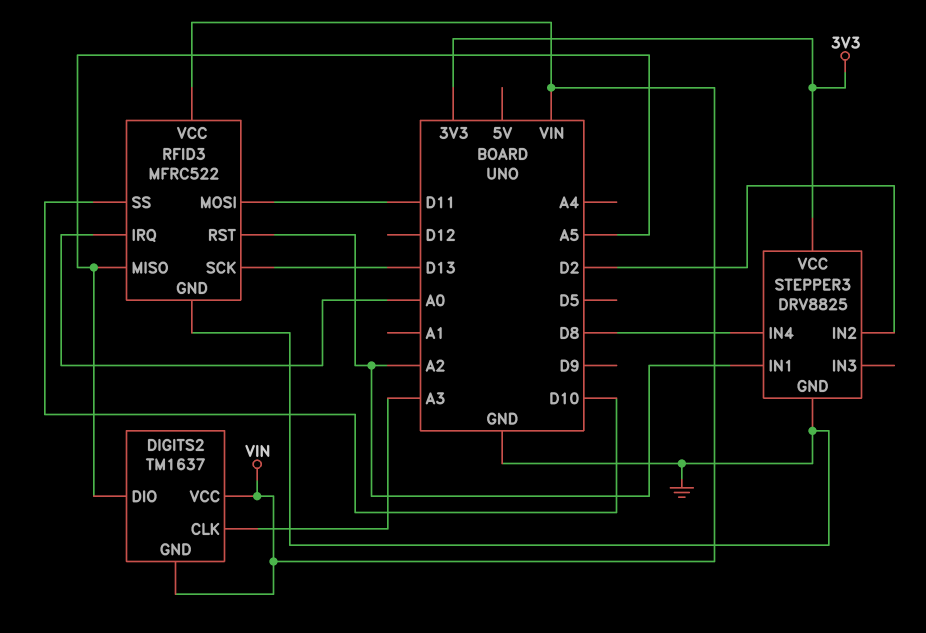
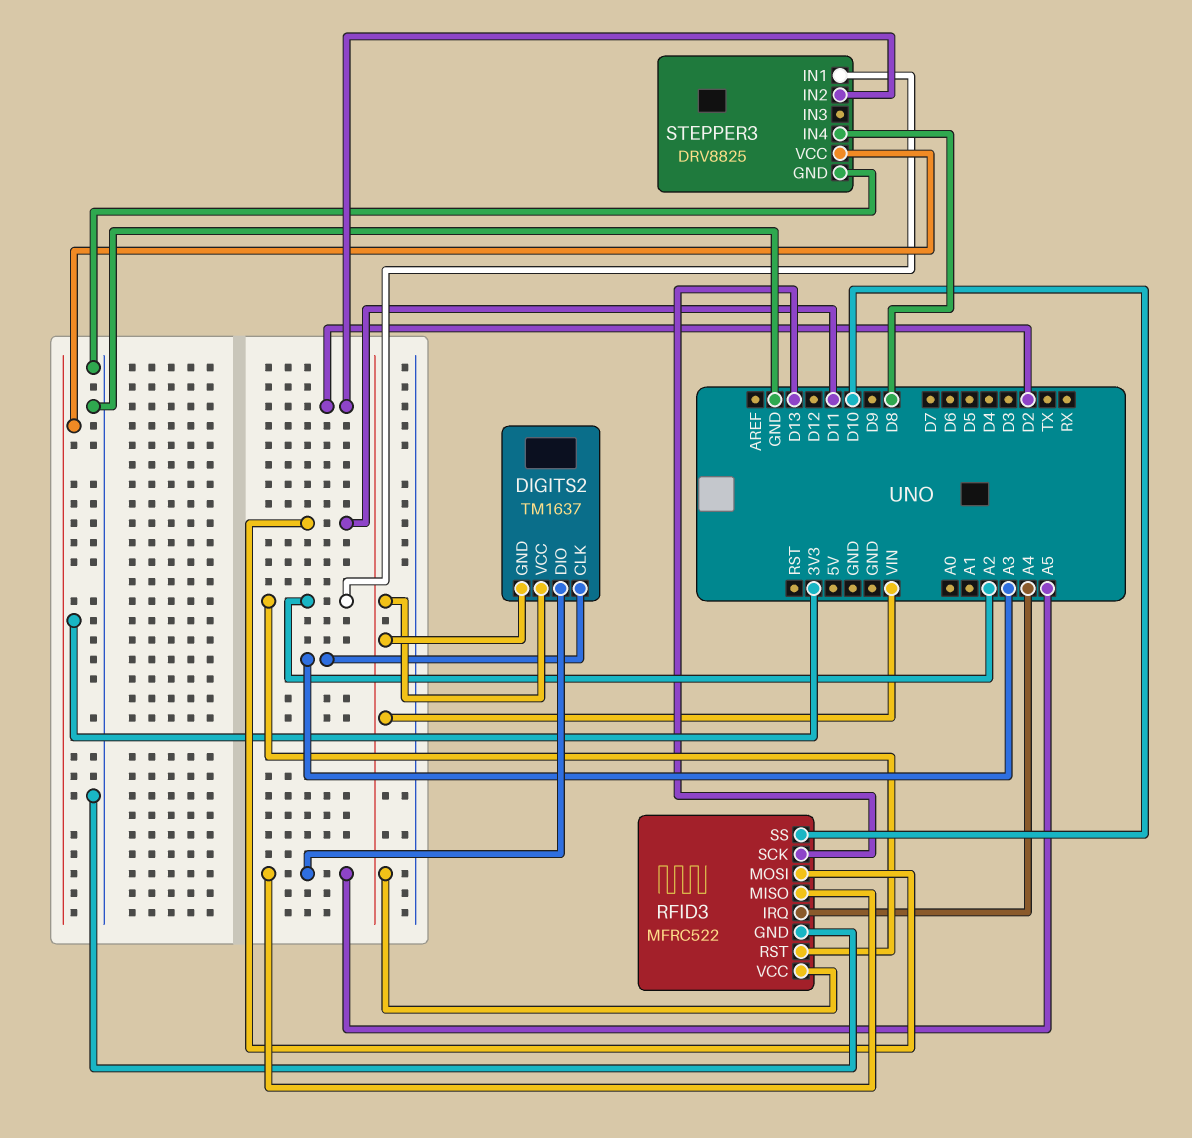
RFID3 pin IRQ: A0 -> A4

